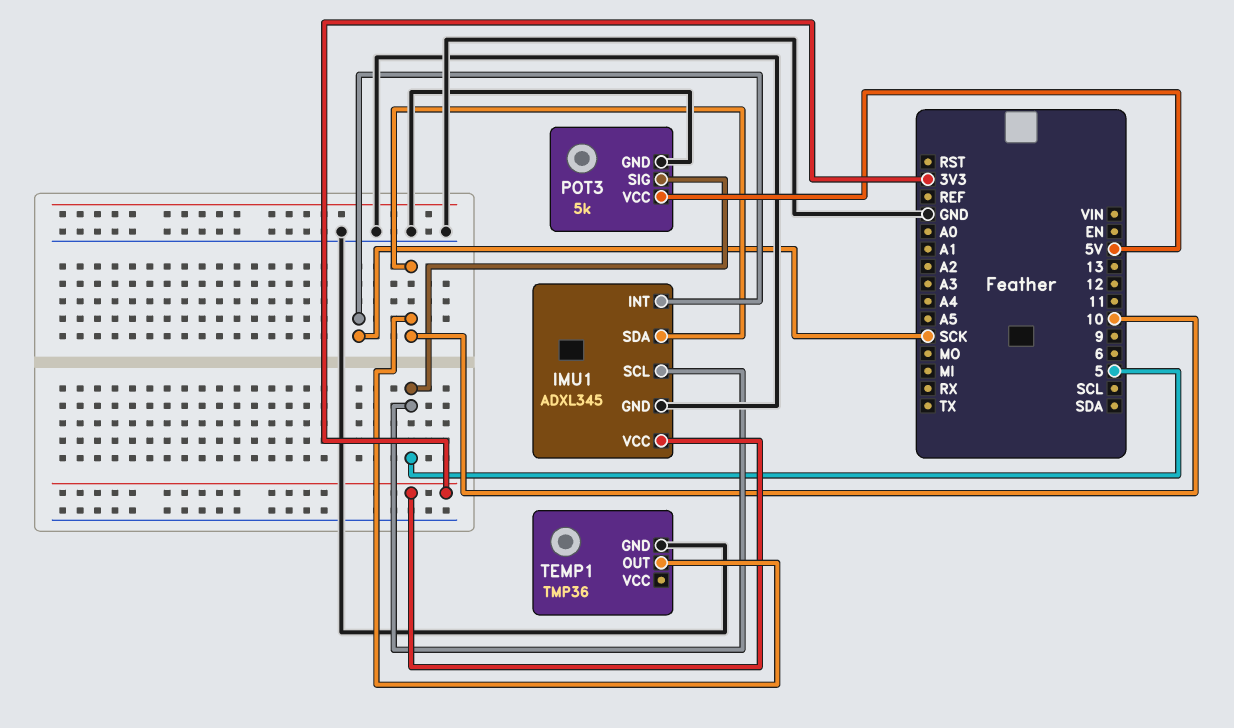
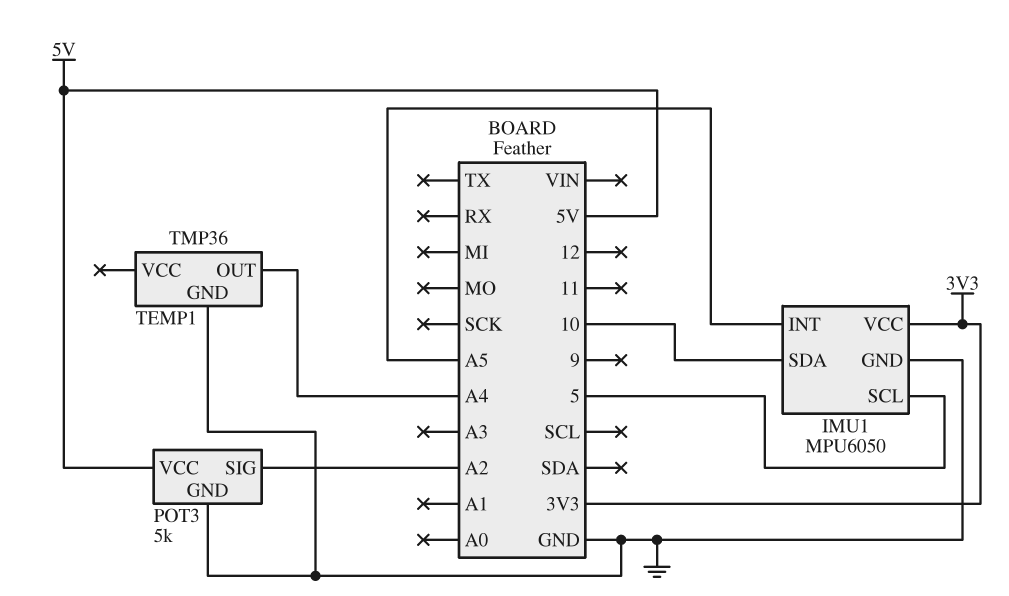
IMU1: ADXL345 -> MPU6050
IMU1 pin INT: SCK -> A5
POT3 pin SIG: 5 -> A2
TEMP1 pin OUT: 10 -> A4

